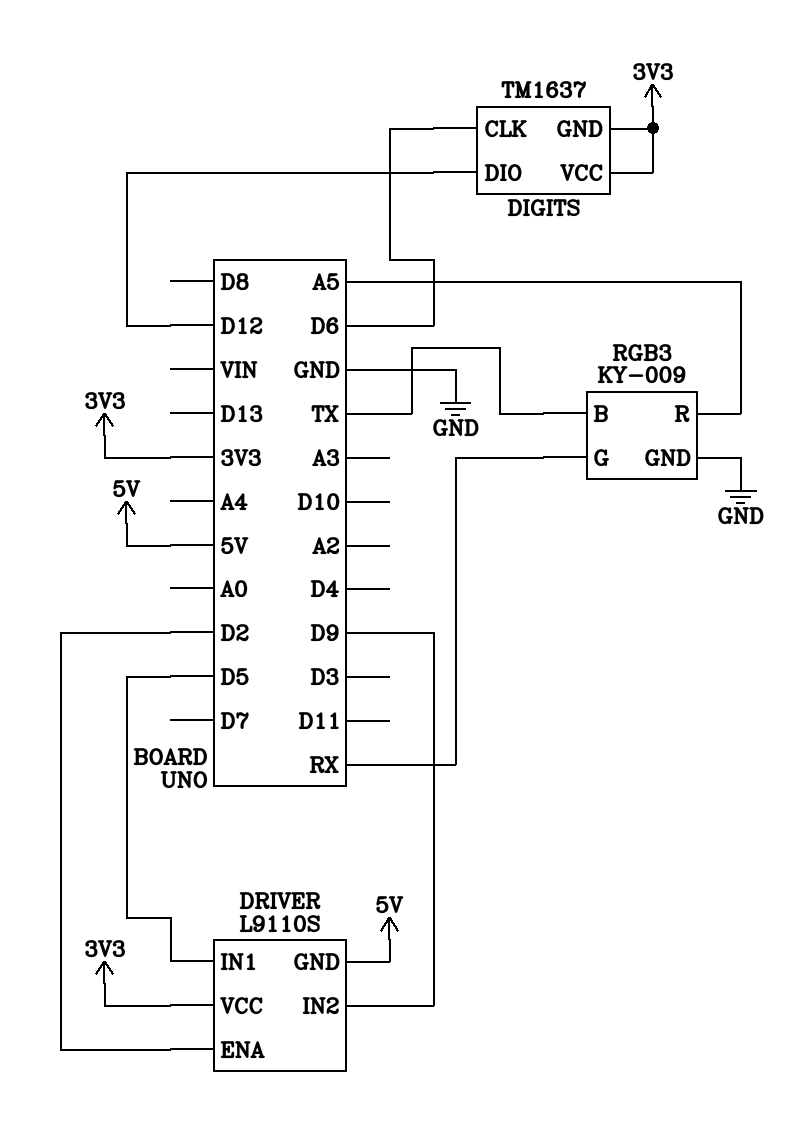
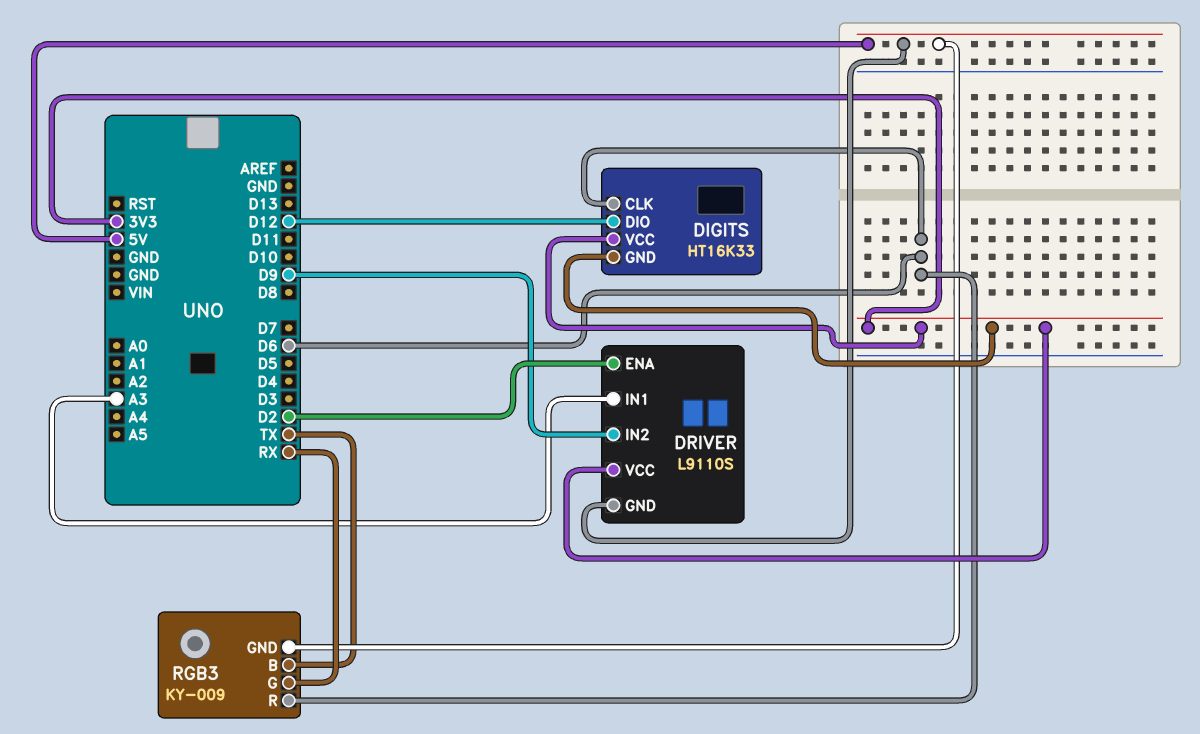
DIGITS: TM1637 -> HT16K33
DRIVER pin IN1: D5 -> A3
RGB3 pin GND: GND -> 5V
RGB3 pin R: A5 -> D6

